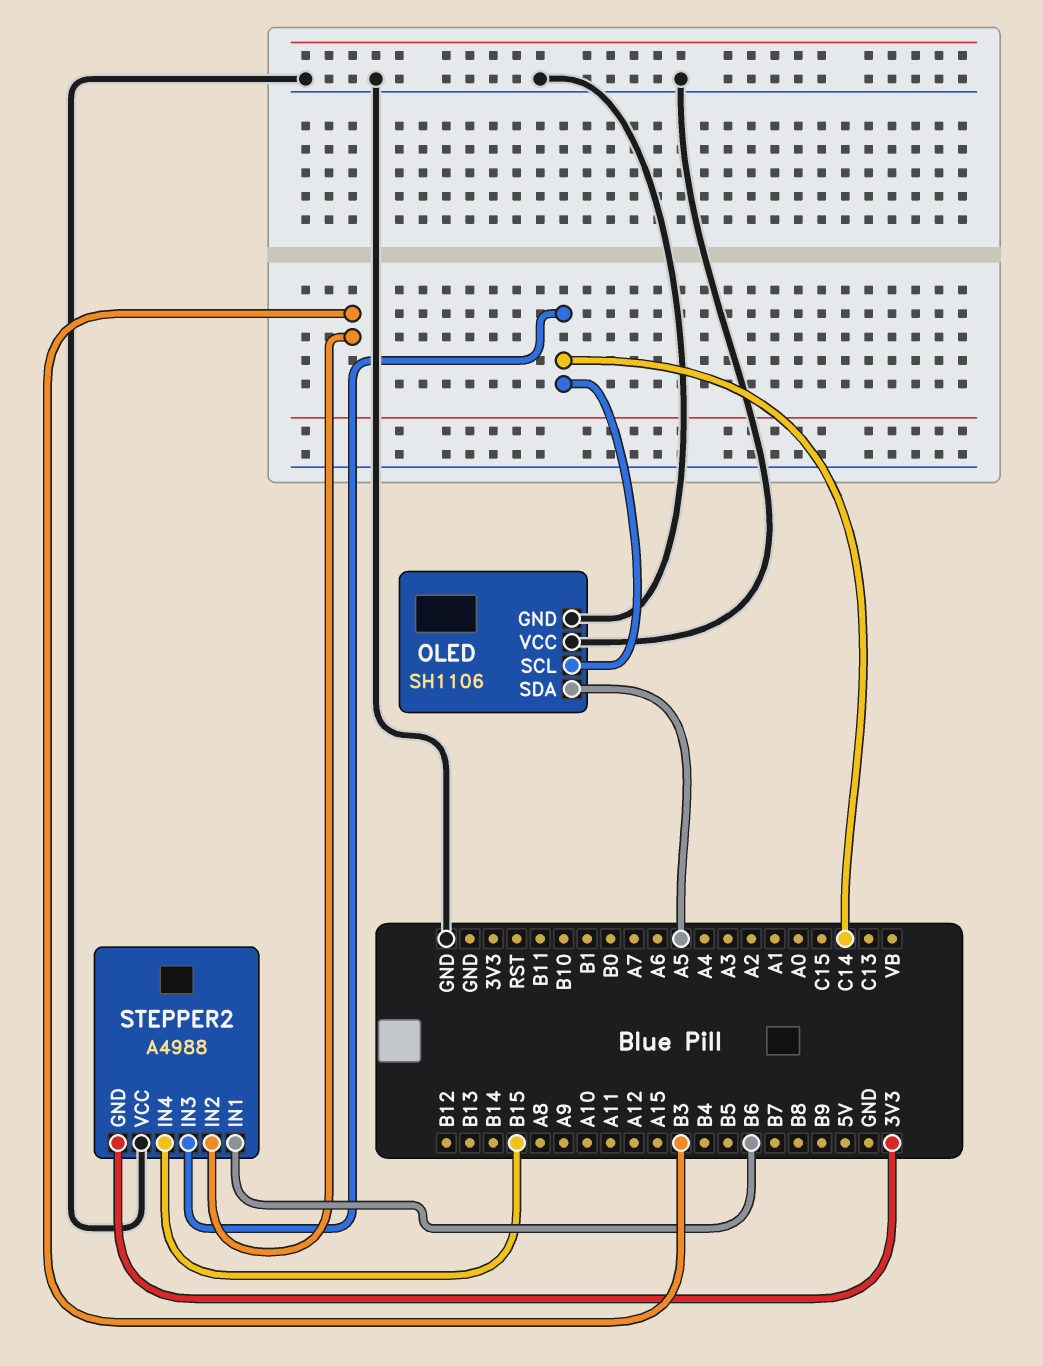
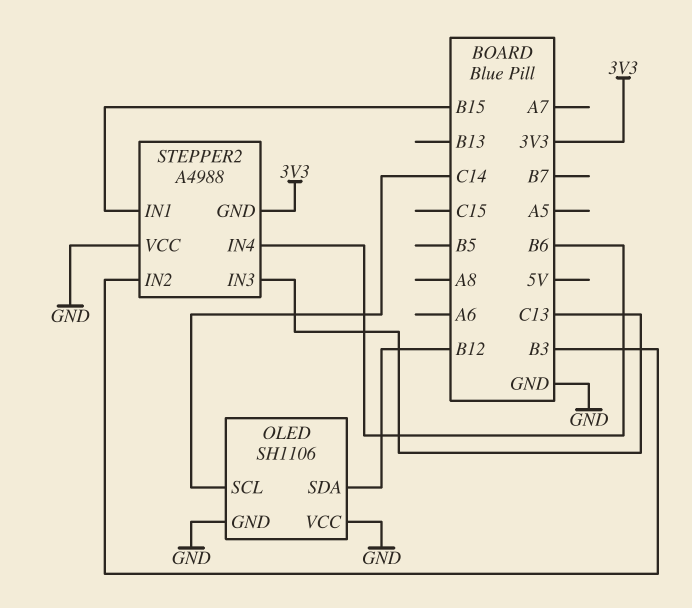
OLED pin SDA: A5 -> B12
STEPPER2 pin IN1: B6 -> B15
STEPPER2 pin IN3: C14 -> C13
STEPPER2 pin IN4: B15 -> B6

